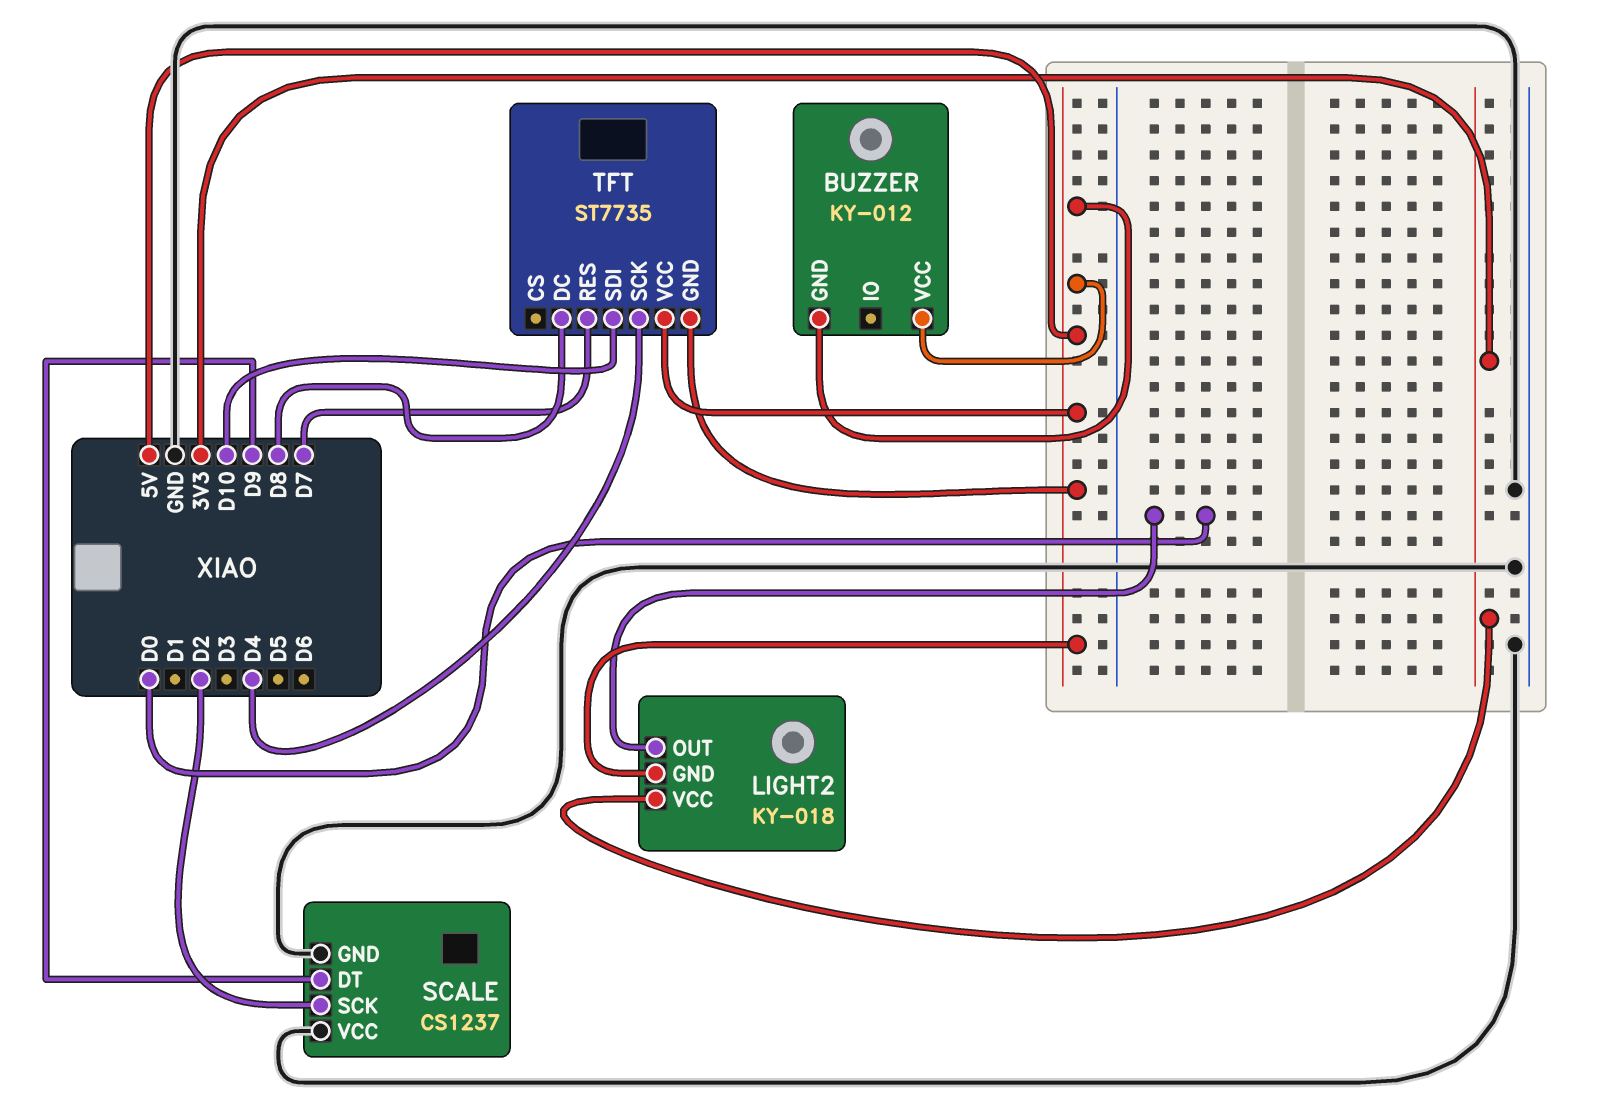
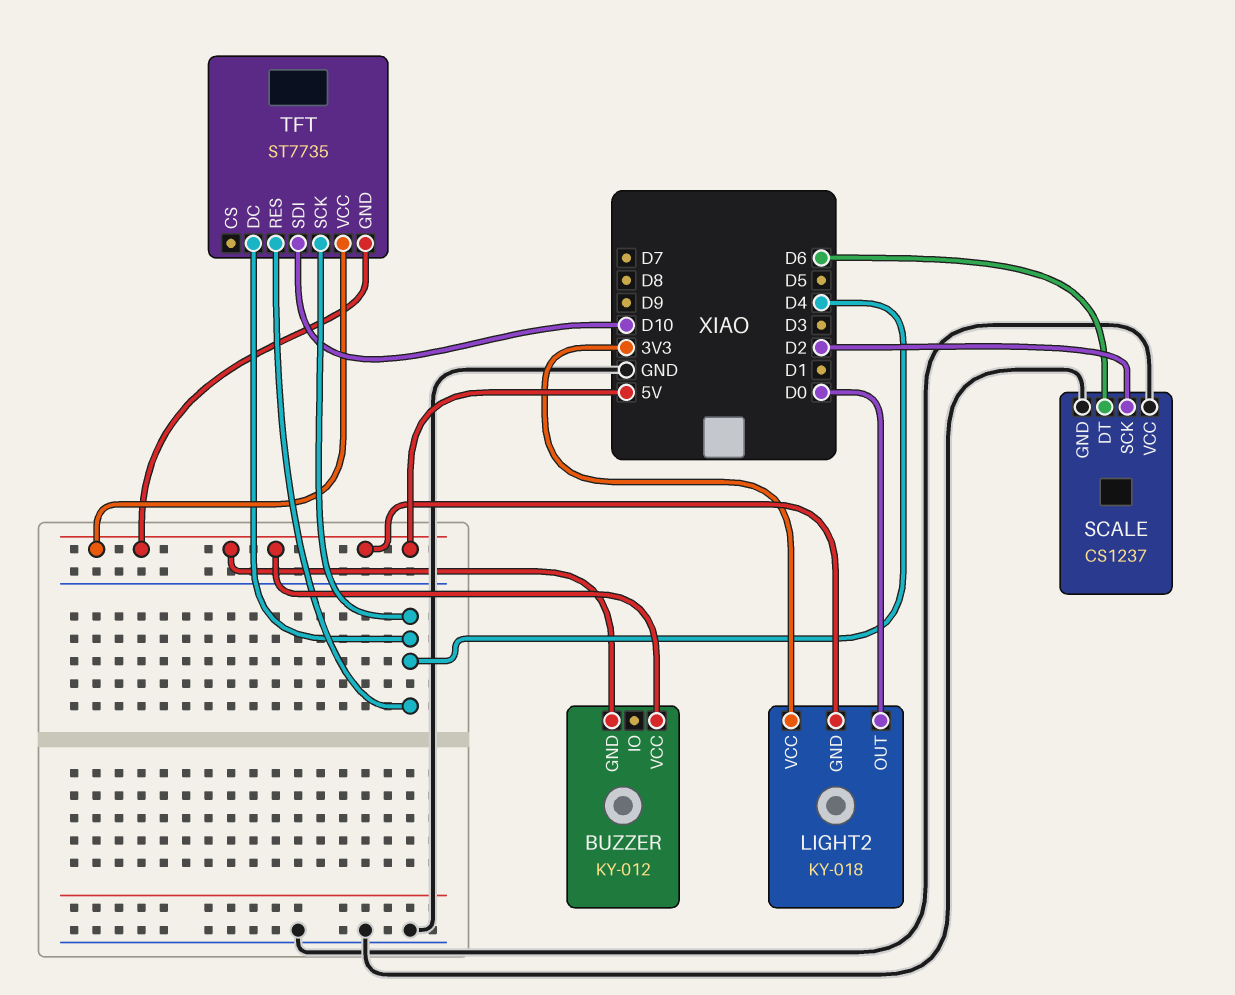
SCALE pin DT: D9 -> D6
TFT pin DC: D8 -> D4
TFT pin RES: D7 -> D4

